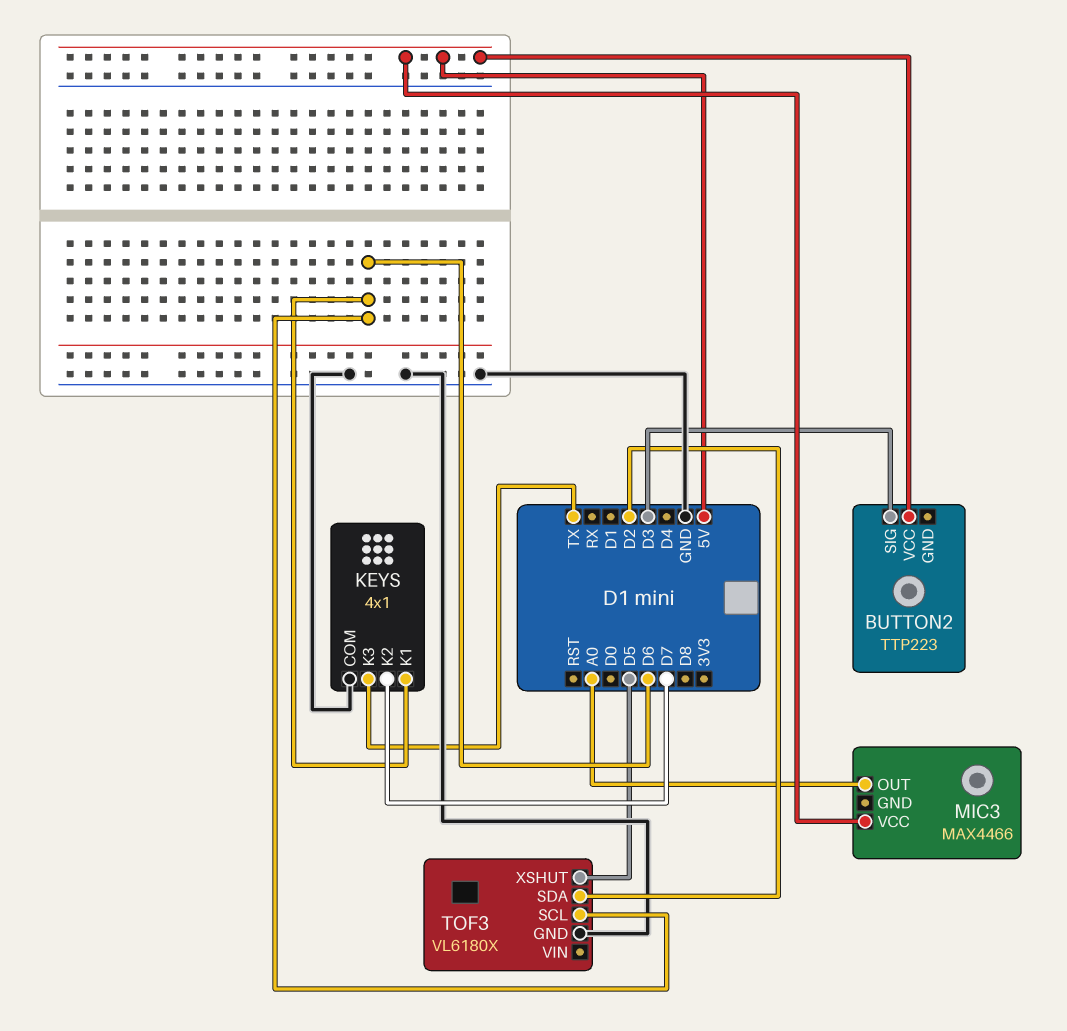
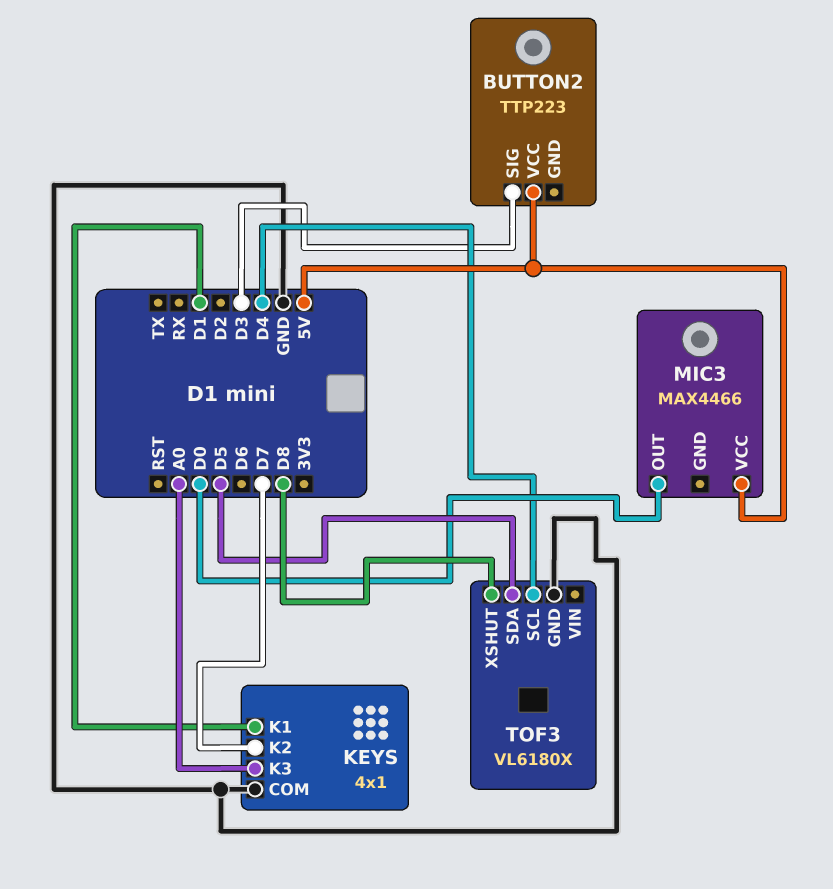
KEYS pin K1: D6 -> D1
KEYS pin K3: TX -> A0
MIC3 pin OUT: A0 -> D0
TOF3 pin SCL: D6 -> D4
TOF3 pin SDA: D2 -> D5
TOF3 pin XSHUT: D5 -> D8

